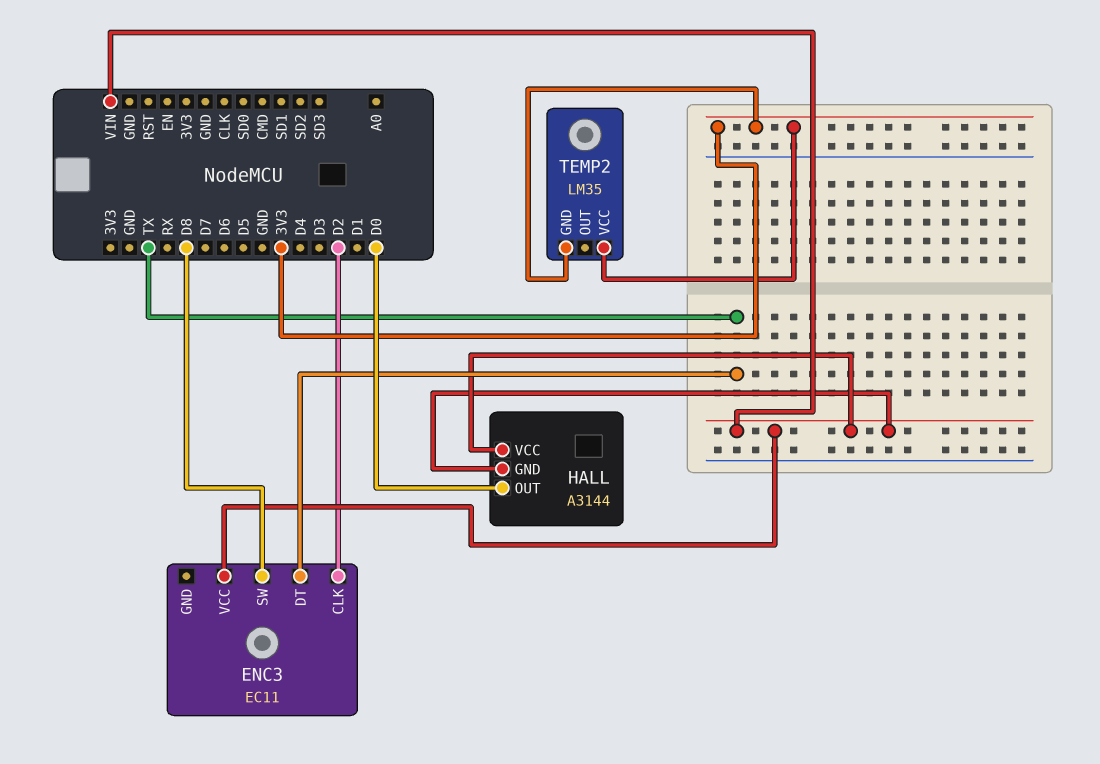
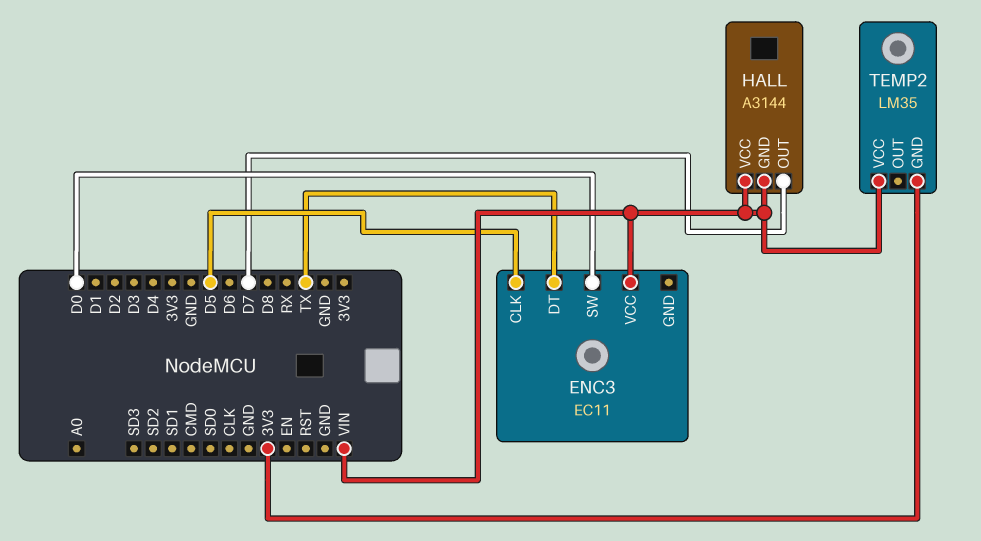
ENC3 pin CLK: D2 -> D5
ENC3 pin SW: D8 -> D0
HALL pin OUT: D0 -> D7
TEMP2 pin VCC: 3V3 -> VIN

